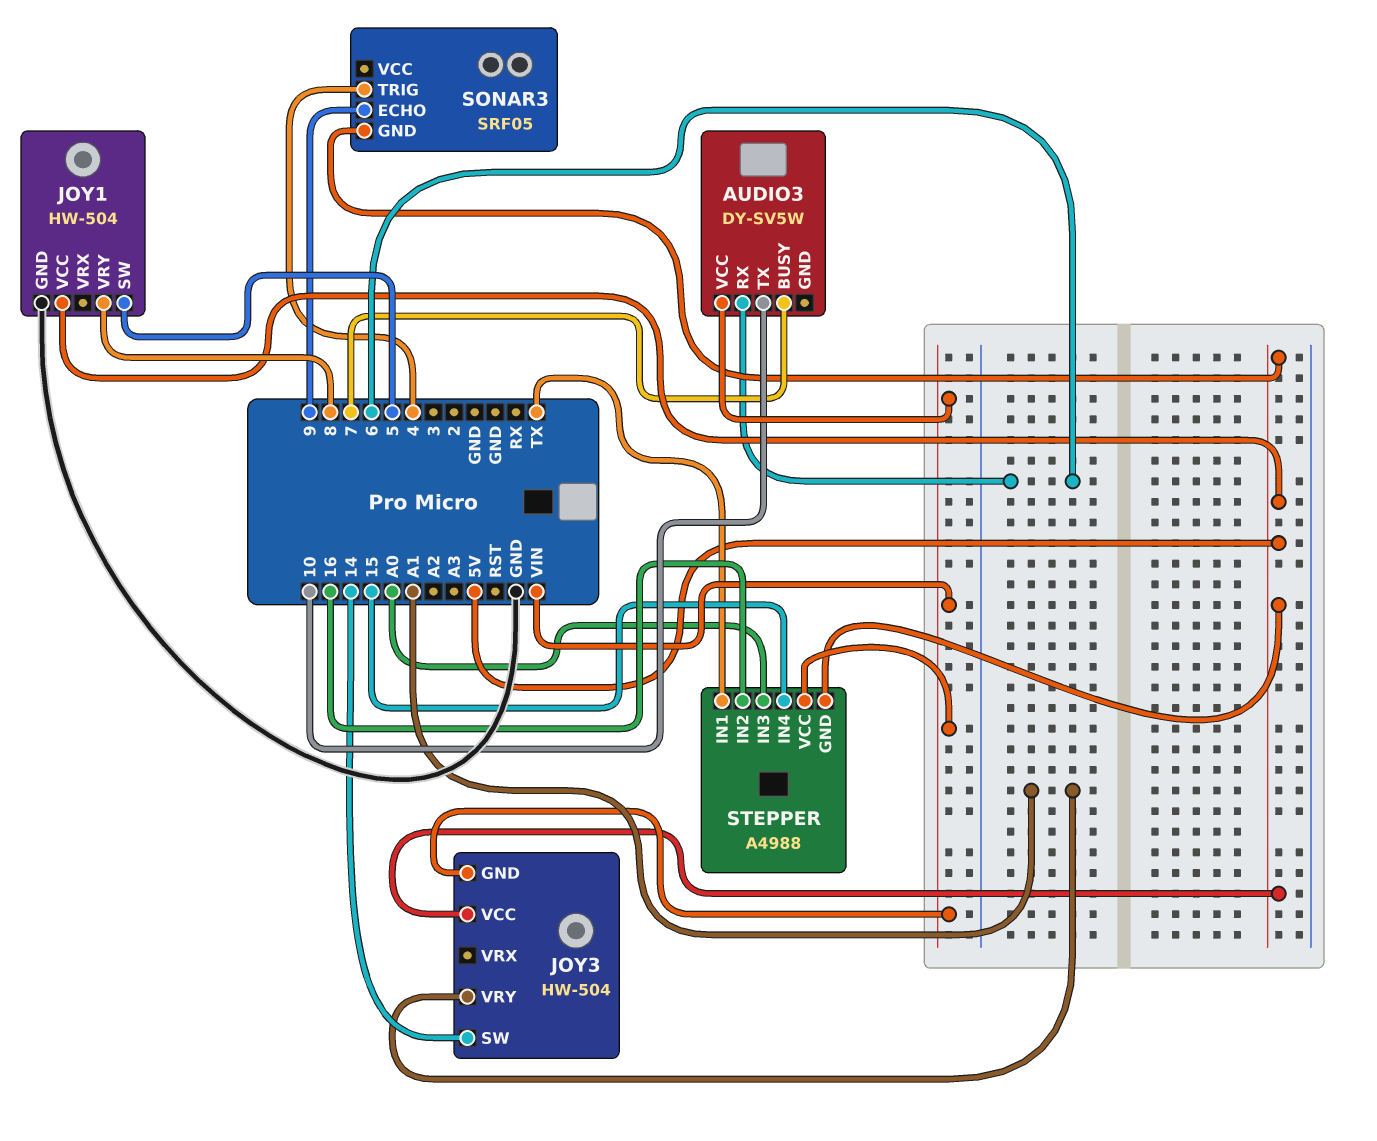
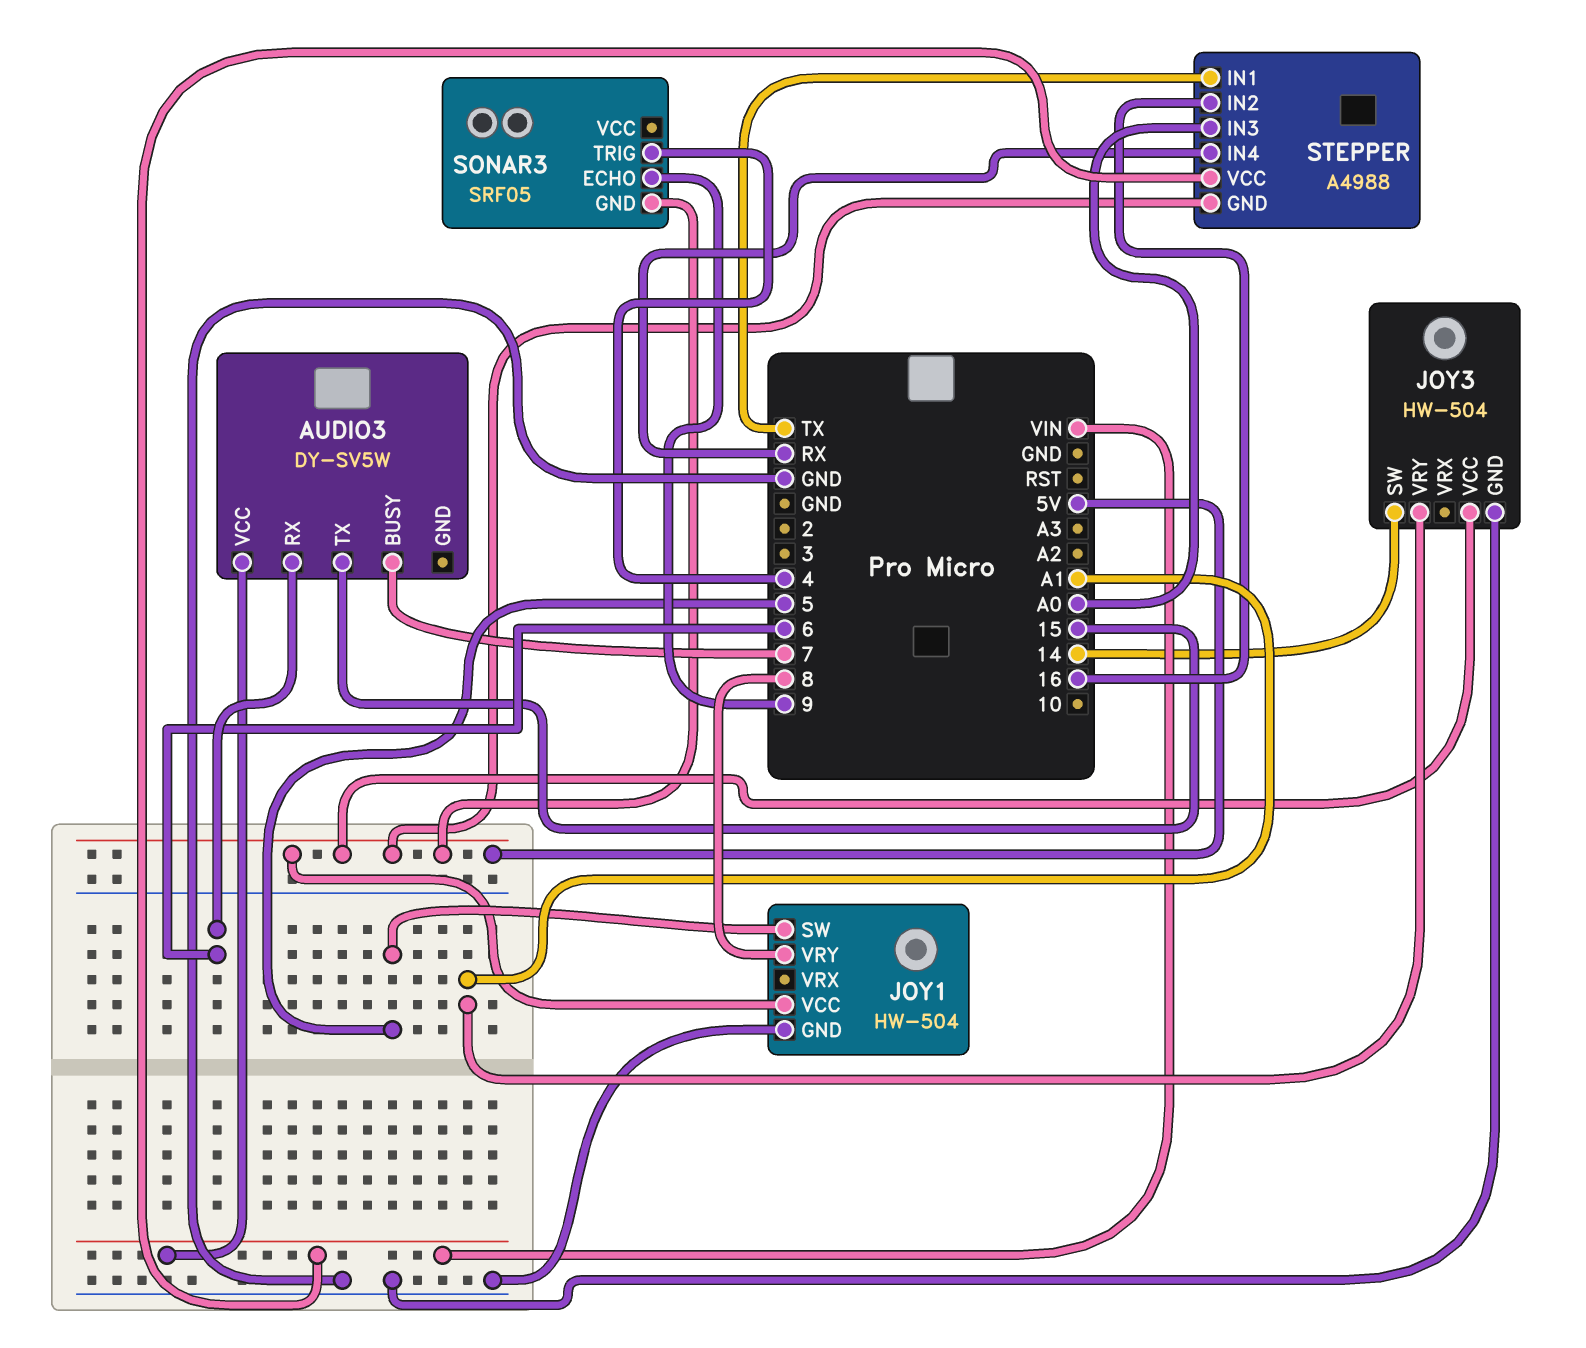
AUDIO3 pin TX: 10 -> 15
JOY3 pin GND: VIN -> GND
STEPPER pin IN4: 15 -> RX

